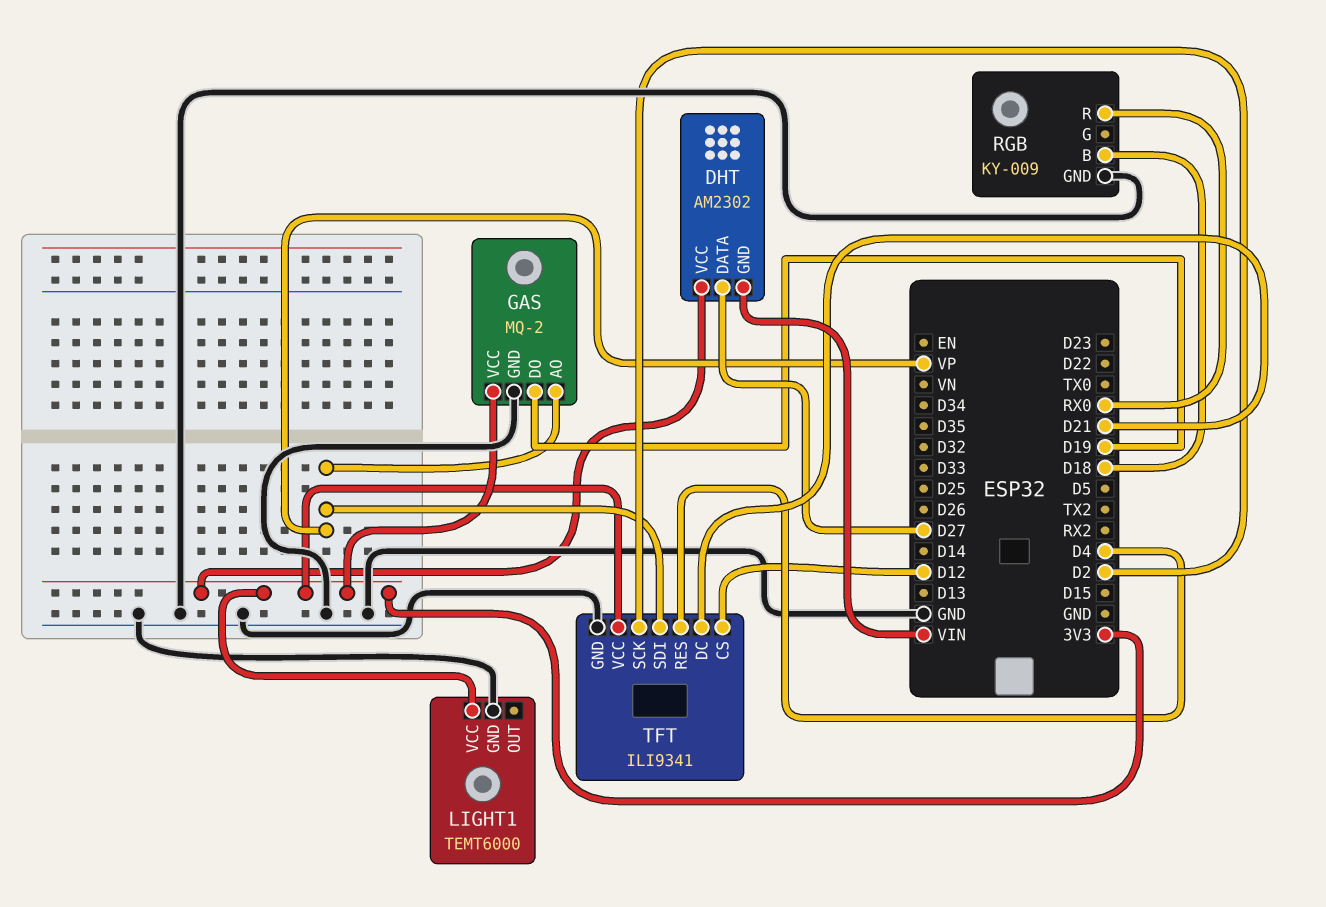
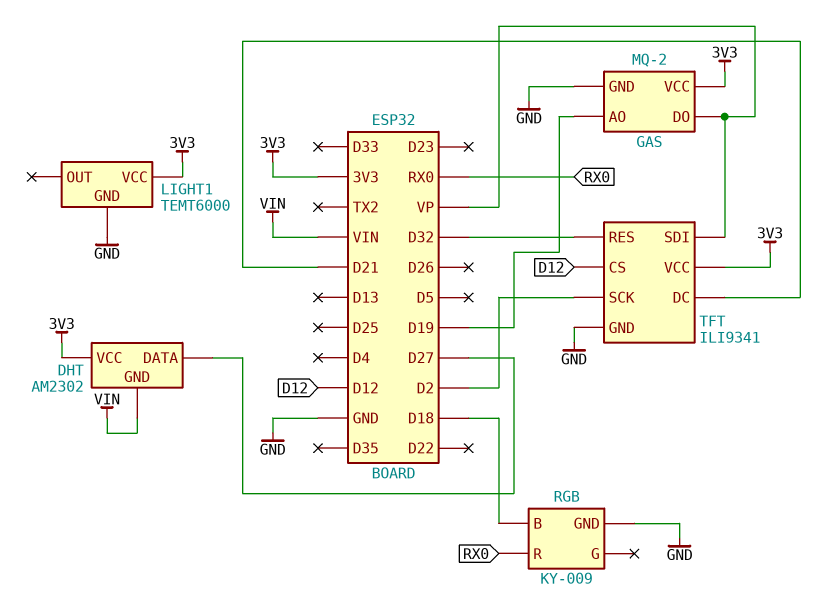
GAS pin AO: VP -> D19
GAS pin DO: D19 -> VP
TFT pin RES: D4 -> D32

